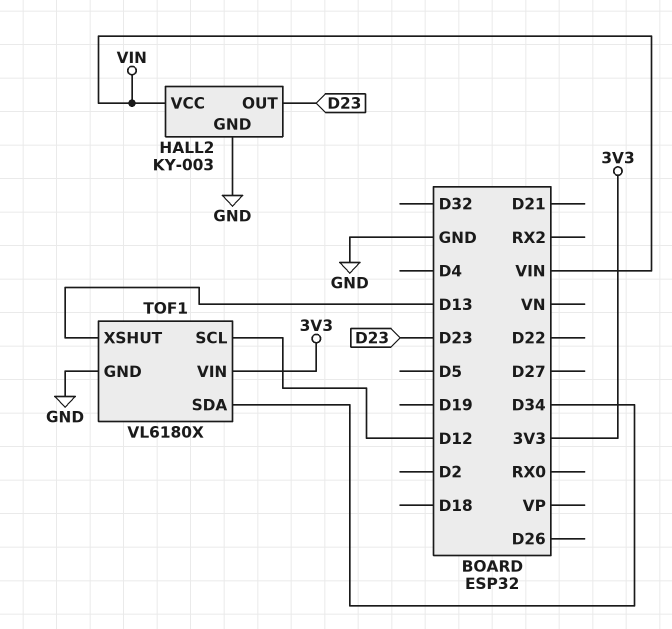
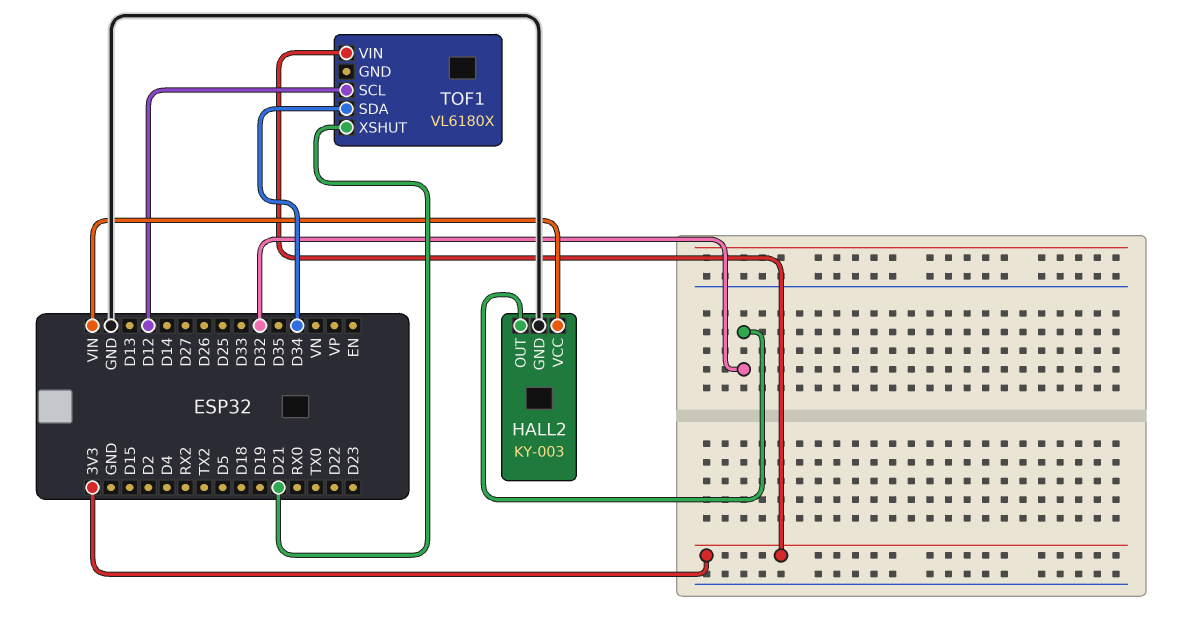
HALL2 pin OUT: D23 -> D32
TOF1 pin GND: GND -> none
TOF1 pin XSHUT: D13 -> D21

